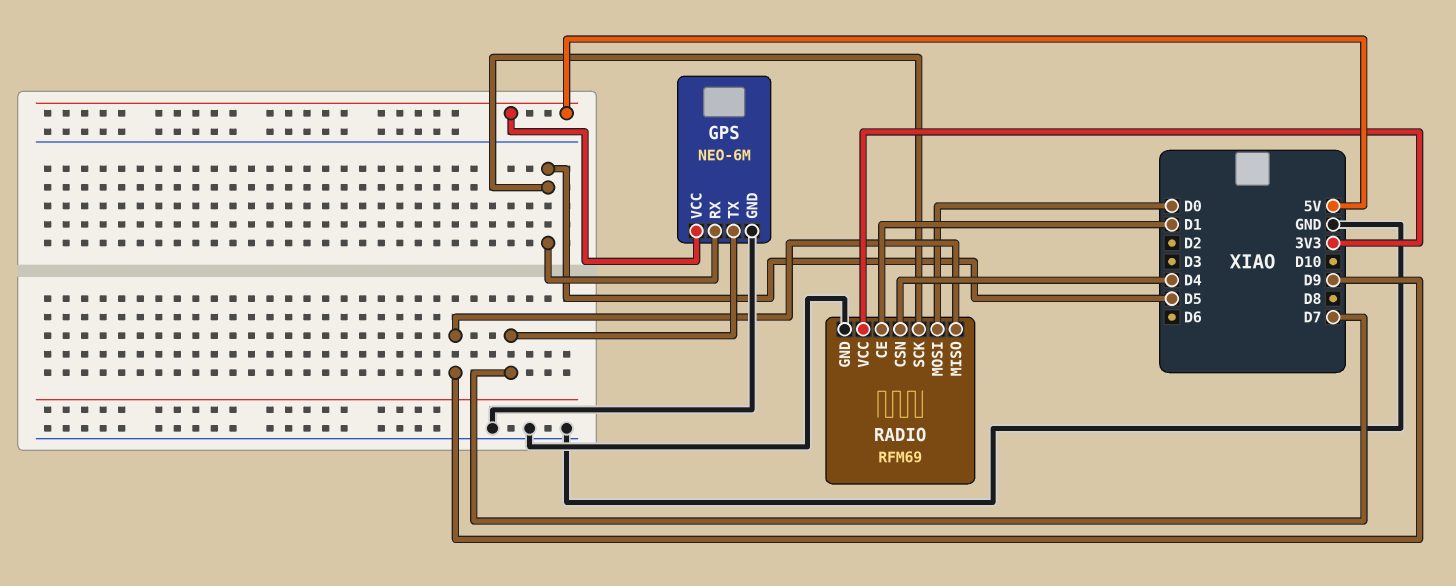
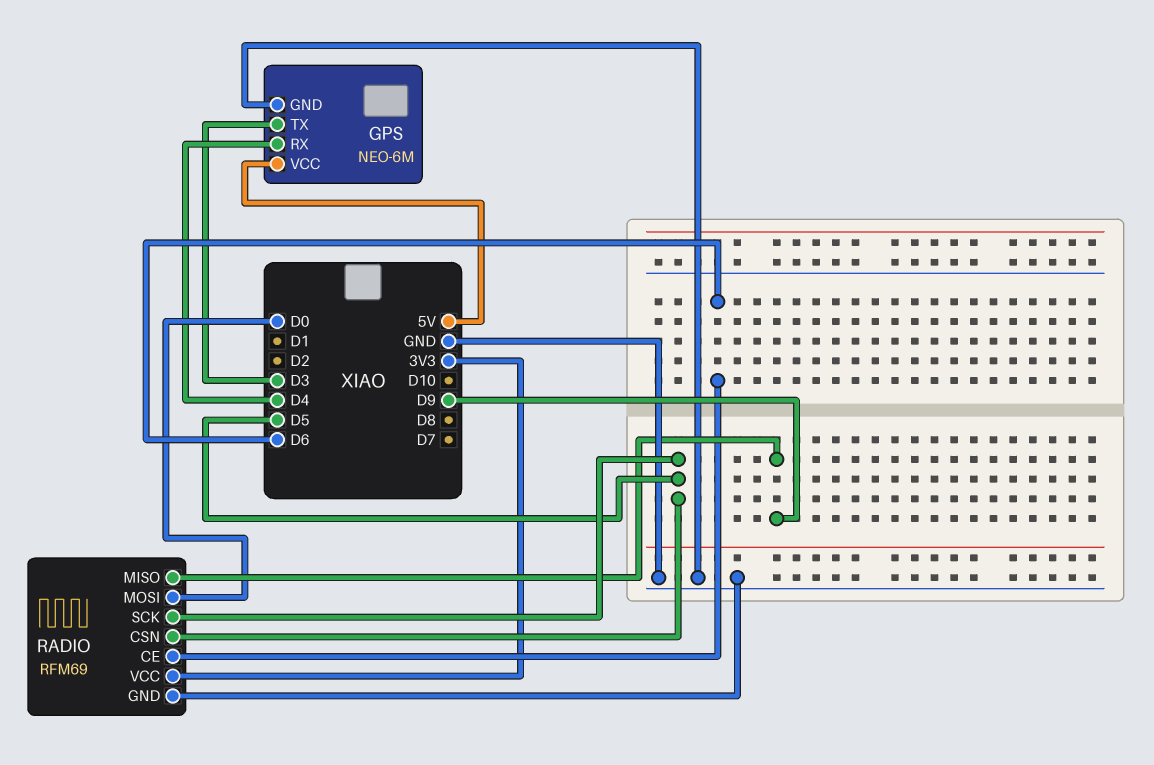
GPS pin RX: D5 -> D4
GPS pin TX: D7 -> D3
RADIO pin CE: D1 -> D6
RADIO pin CSN: D4 -> D5

